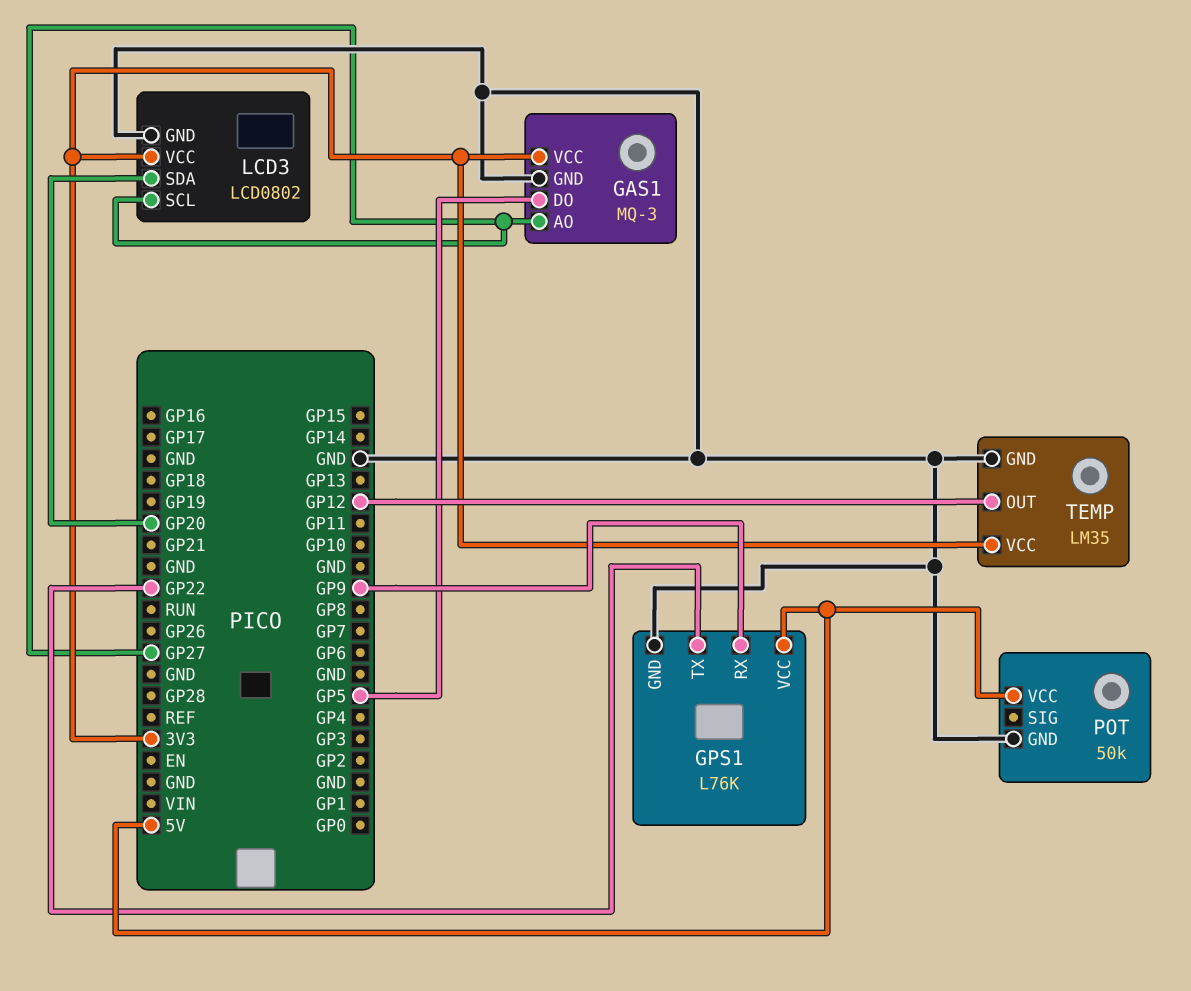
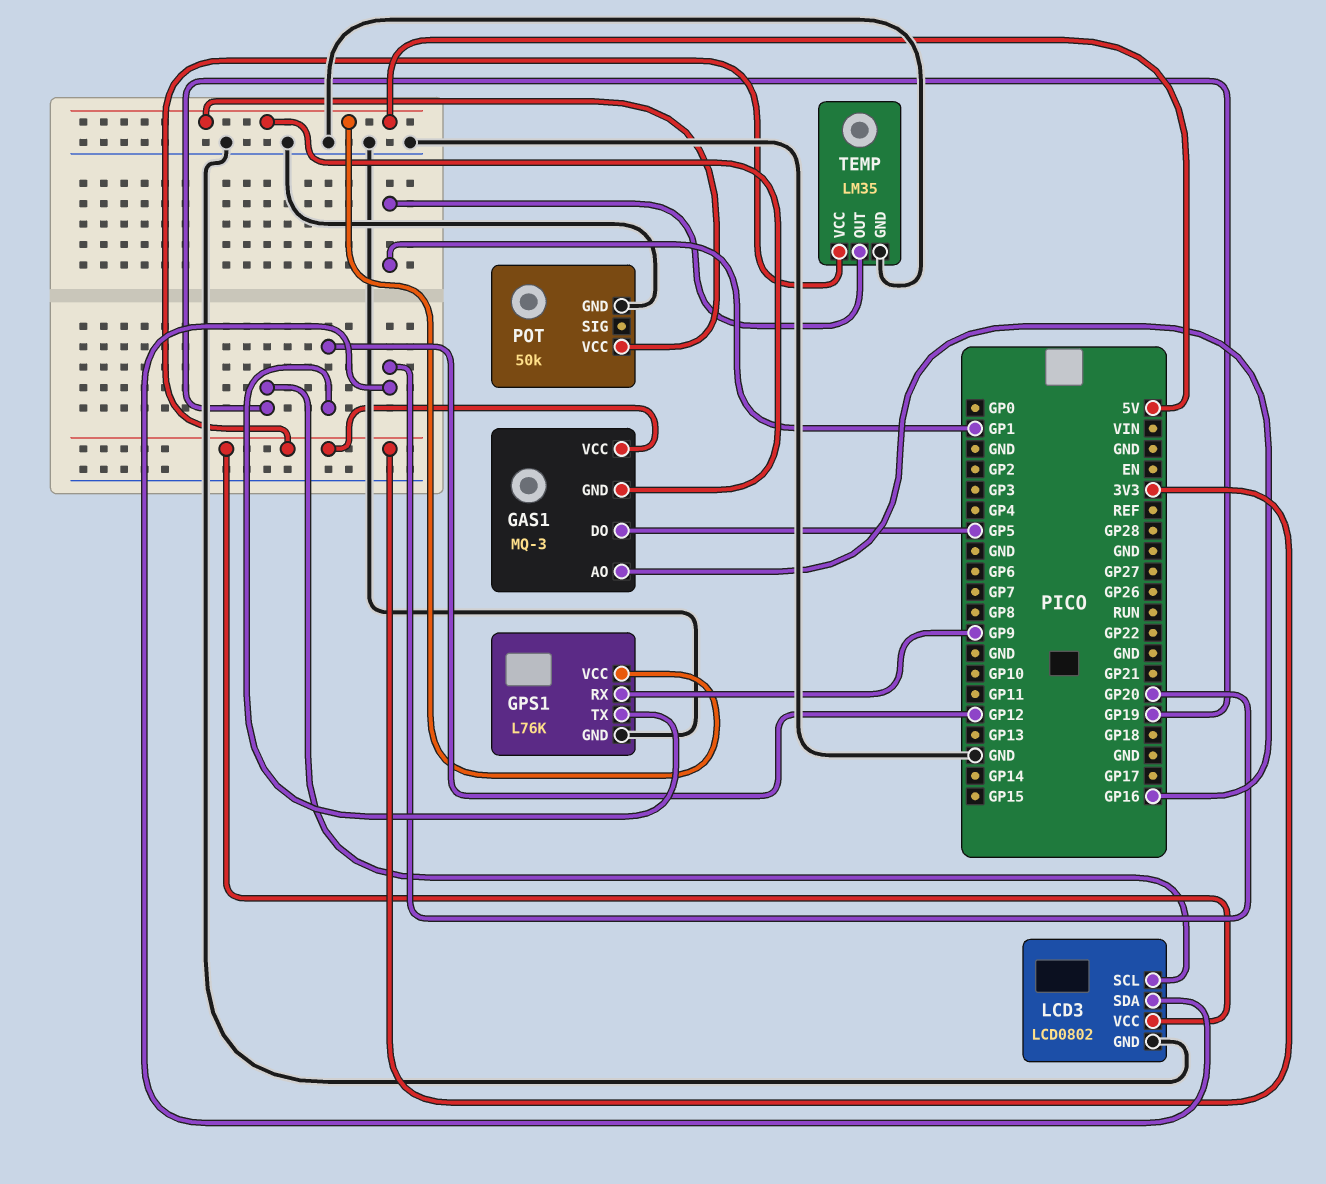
GAS1 pin AO: GP27 -> GP16
GAS1 pin GND: GND -> 5V
GPS1 pin TX: GP22 -> GP12
LCD3 pin SCL: GP27 -> GP19
TEMP pin OUT: GP12 -> GP1

